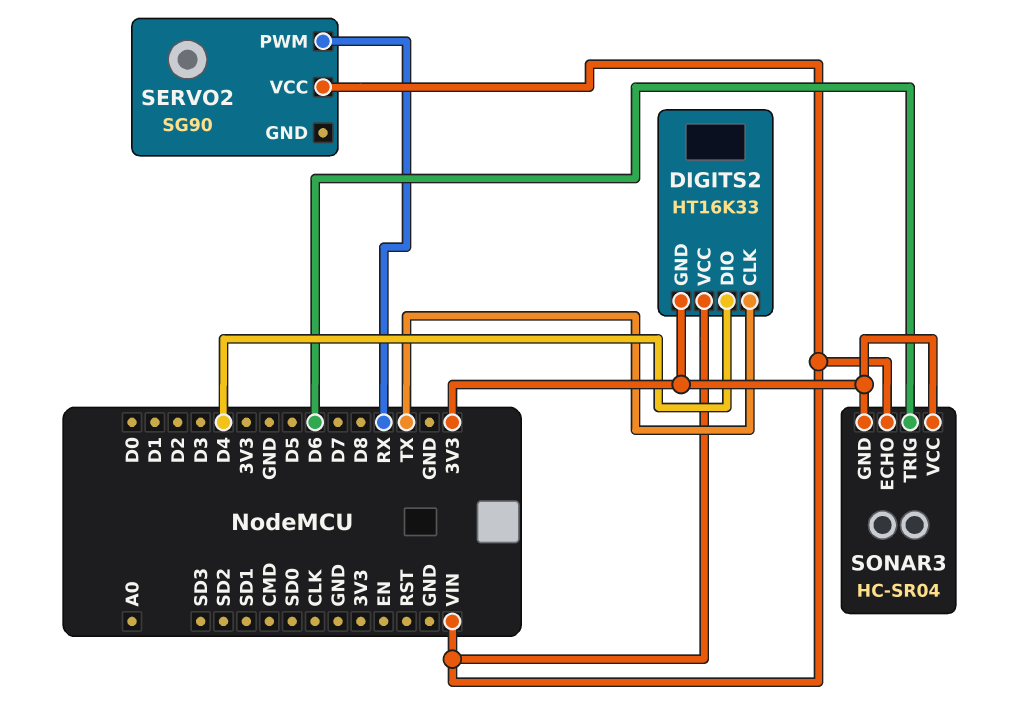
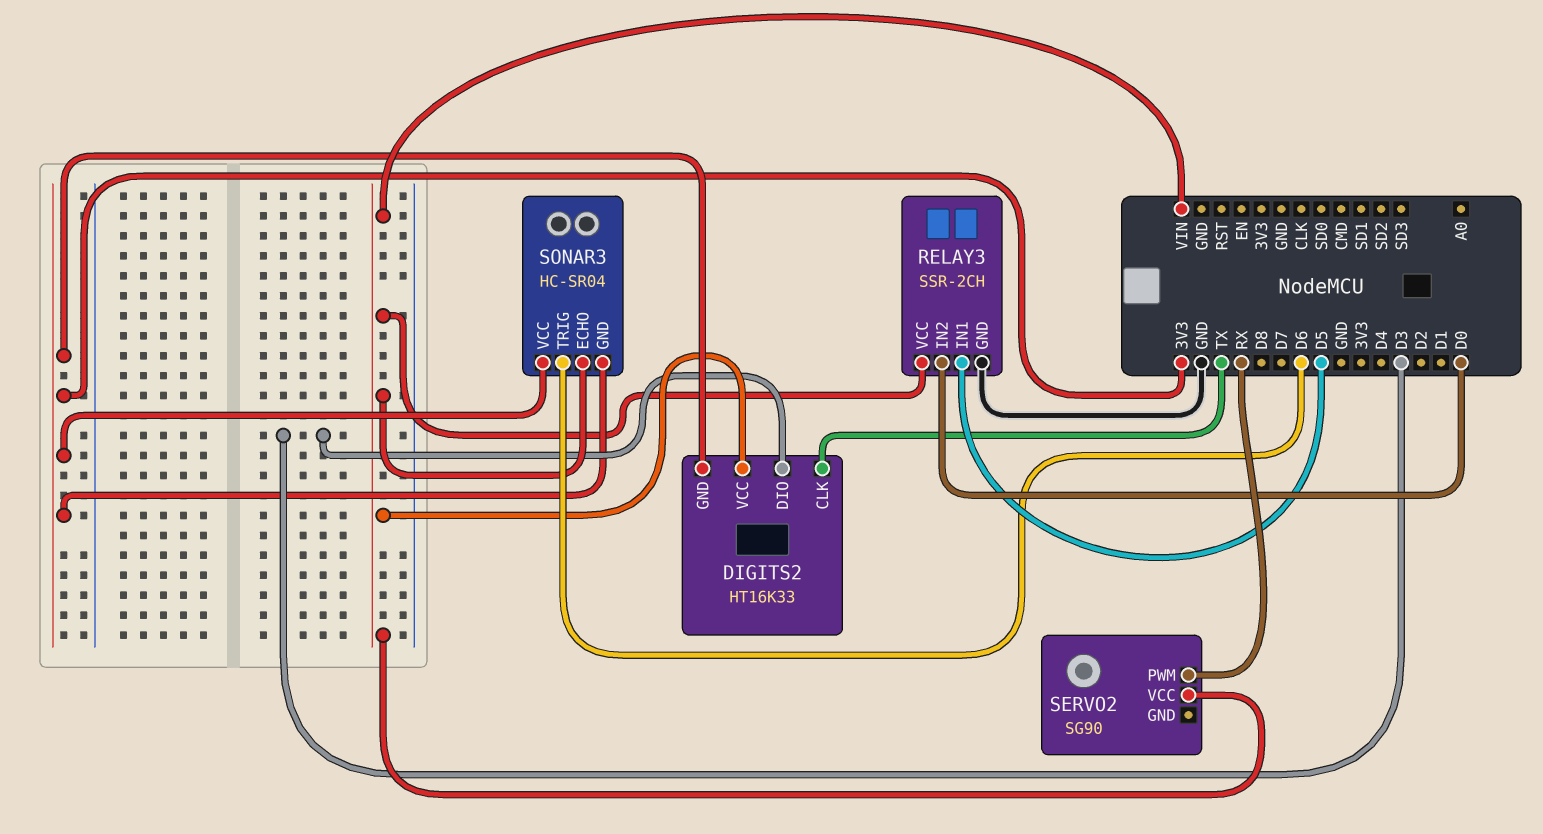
DIGITS2 pin DIO: D4 -> D3
RELAY3: none -> SSR-2CH
RELAY3 pin GND: none -> GND
RELAY3 pin IN1: none -> D5
RELAY3 pin IN2: none -> D0
RELAY3 pin VCC: none -> VIN

